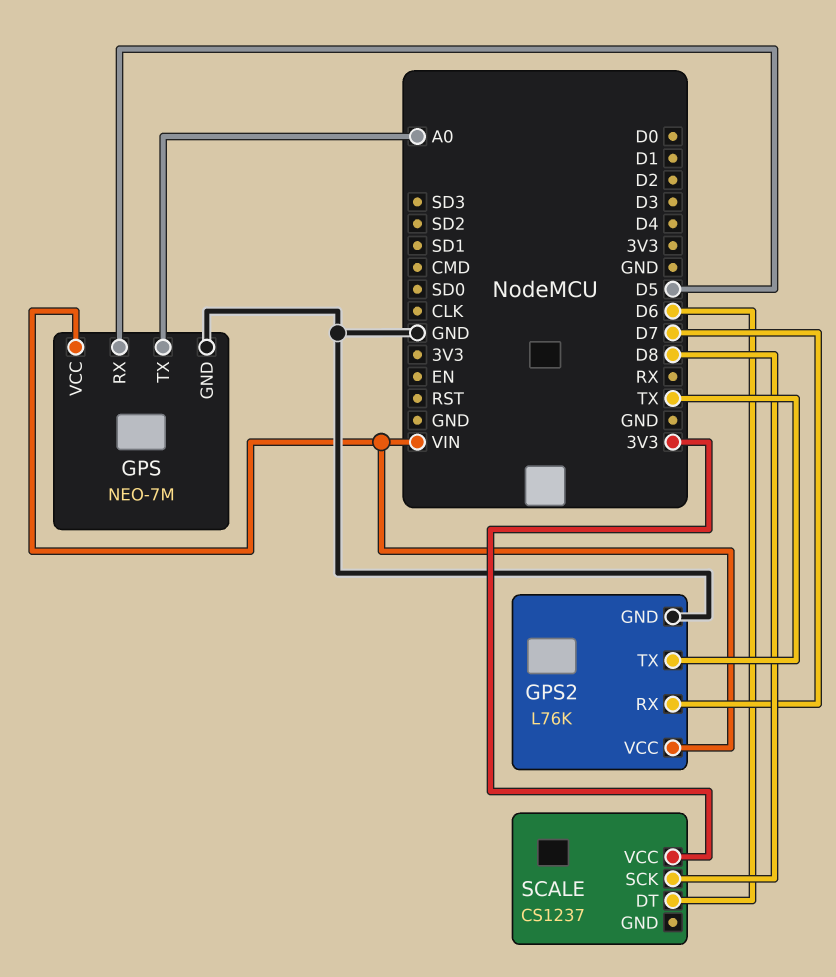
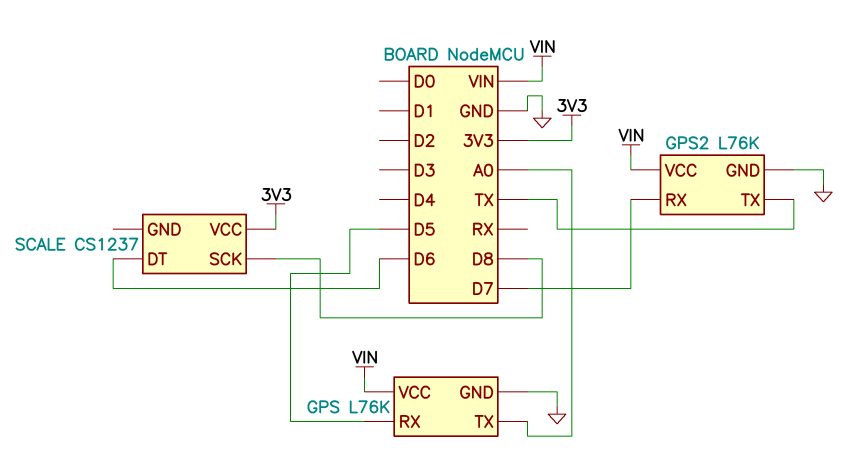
GPS: NEO-7M -> L76K

